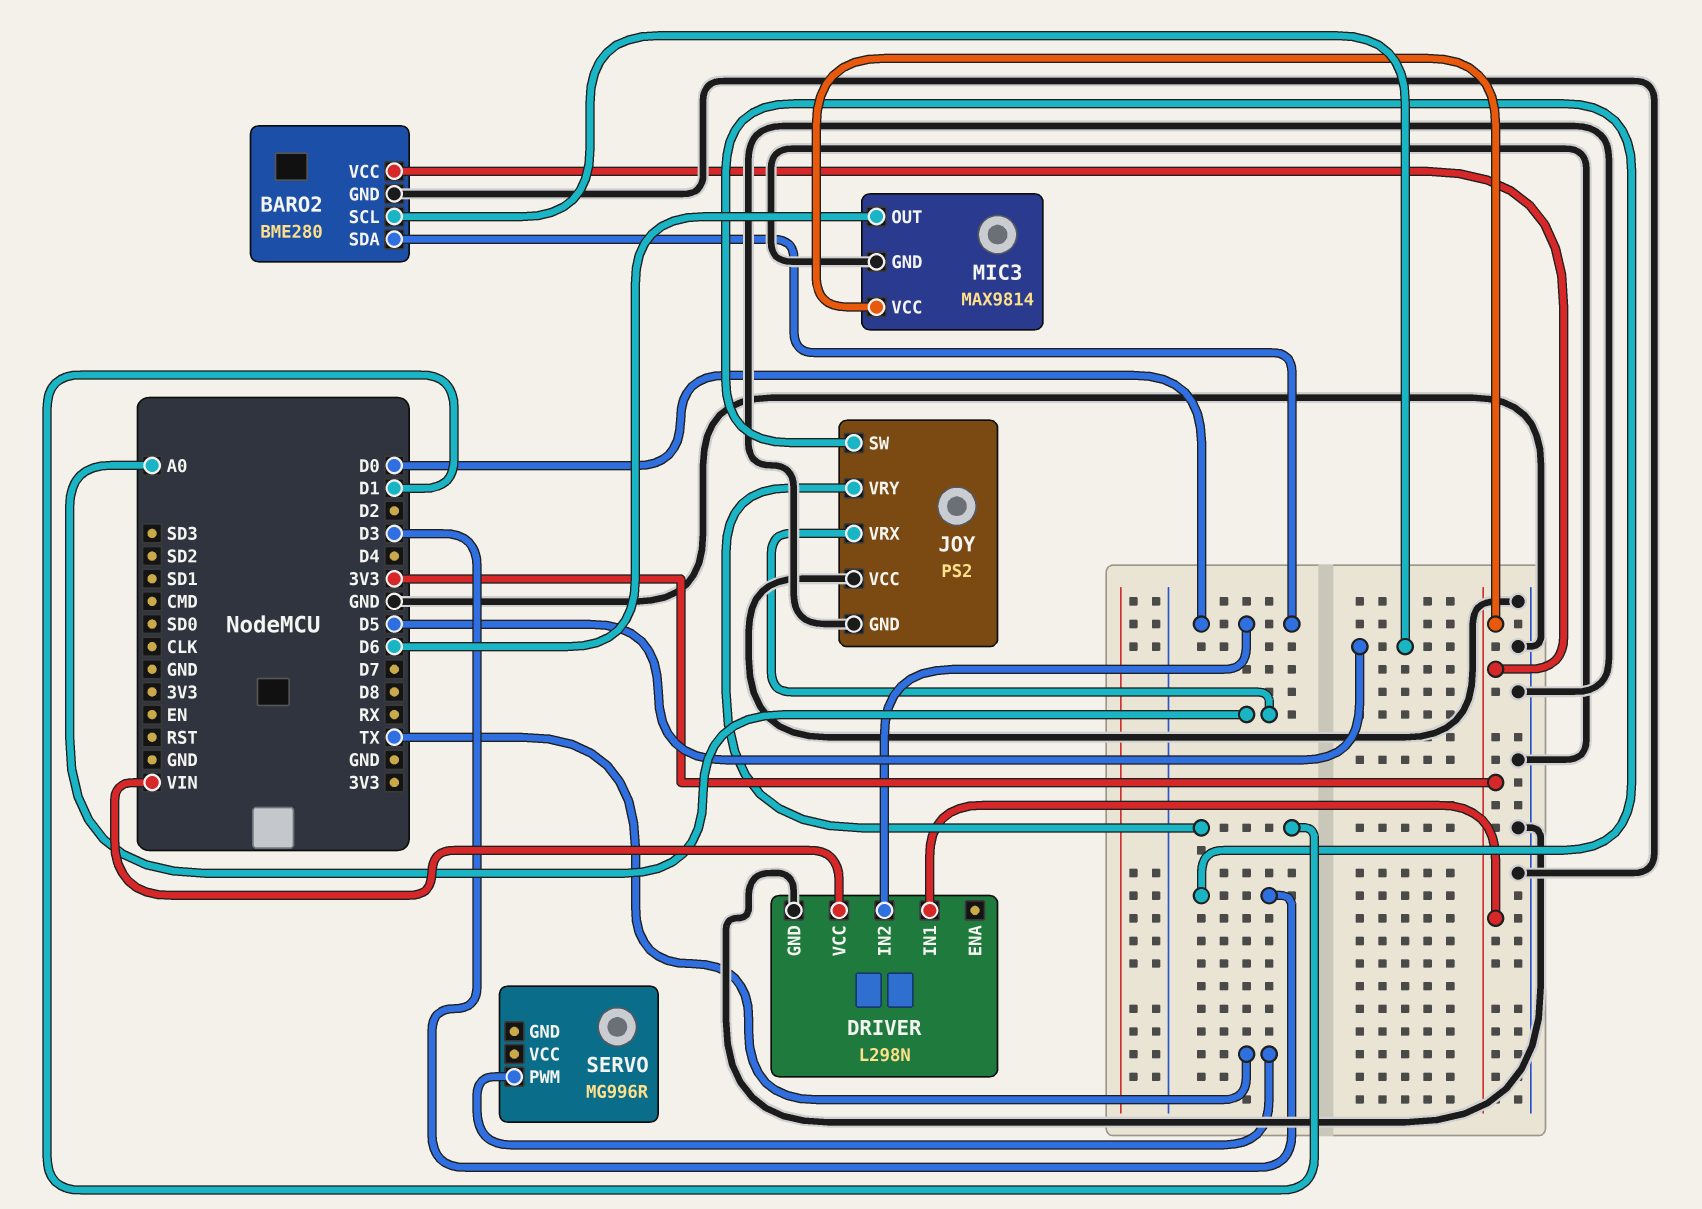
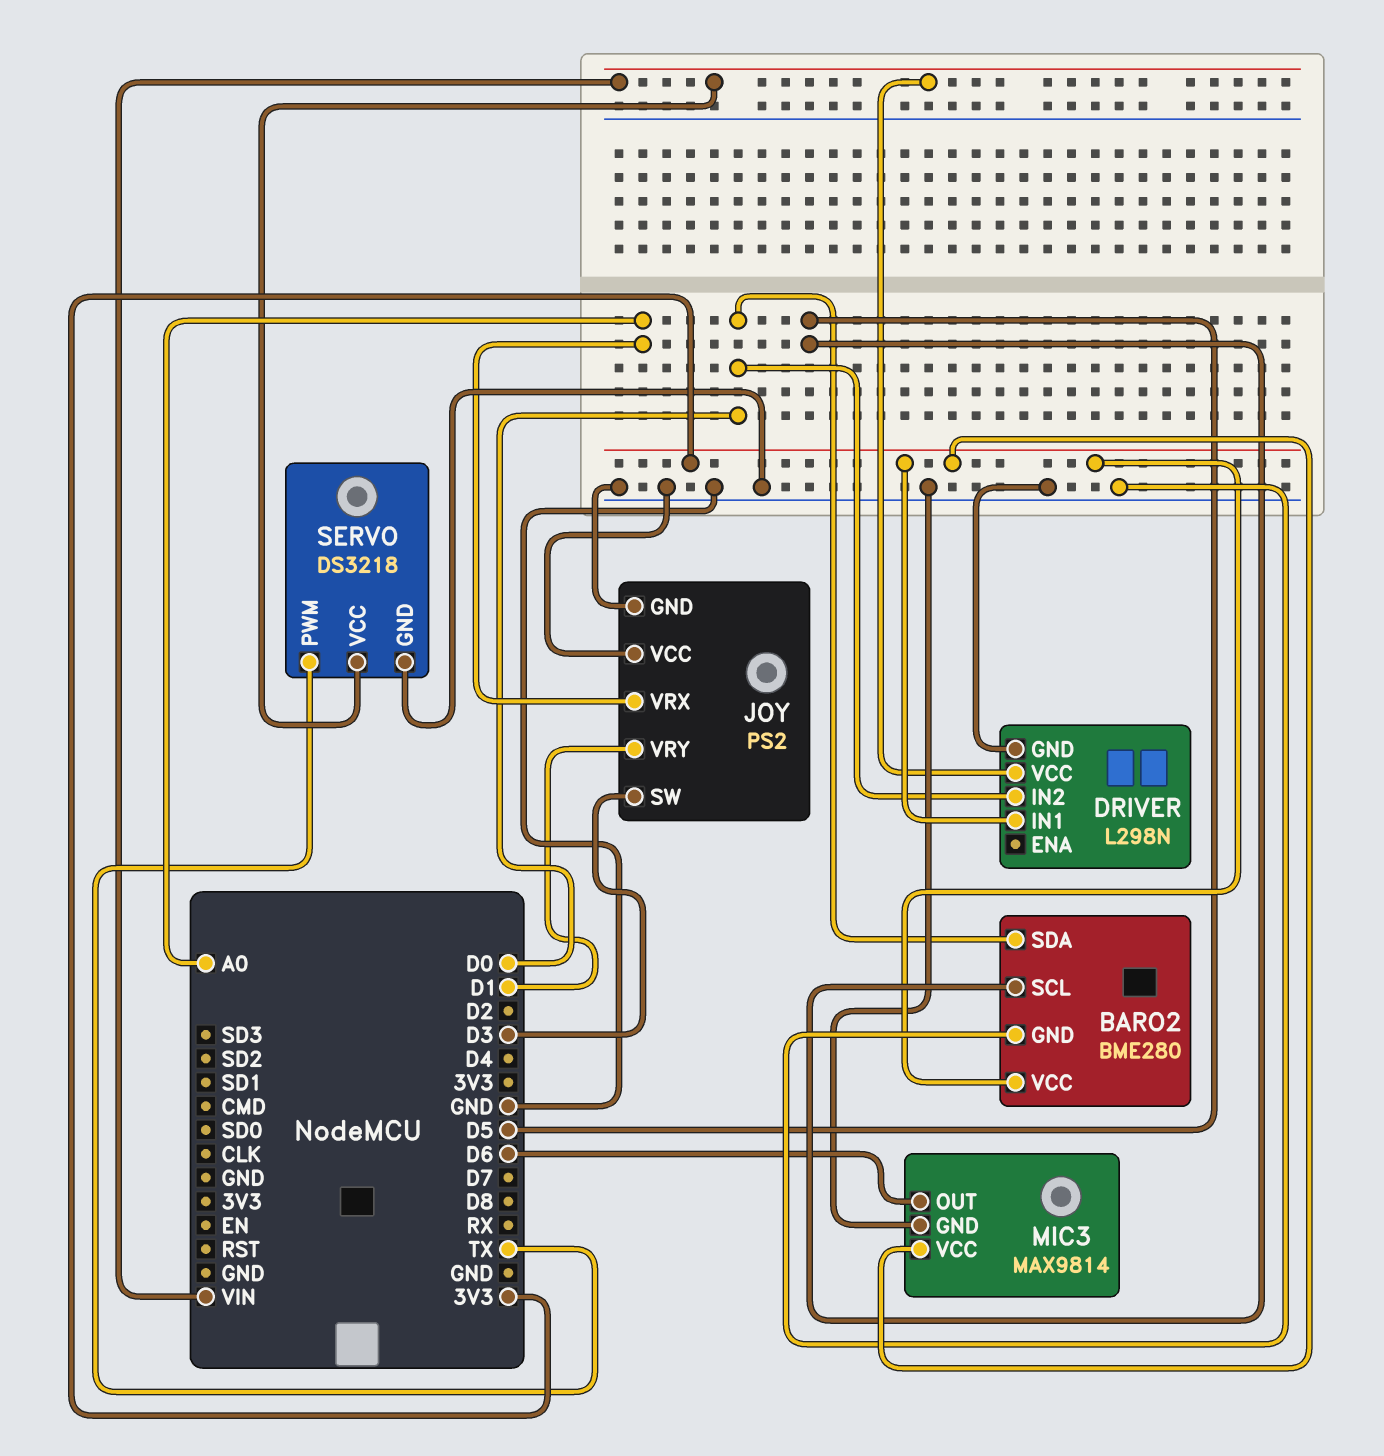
SERVO: MG996R -> DS3218
SERVO pin GND: none -> GND
SERVO pin VCC: none -> VIN

